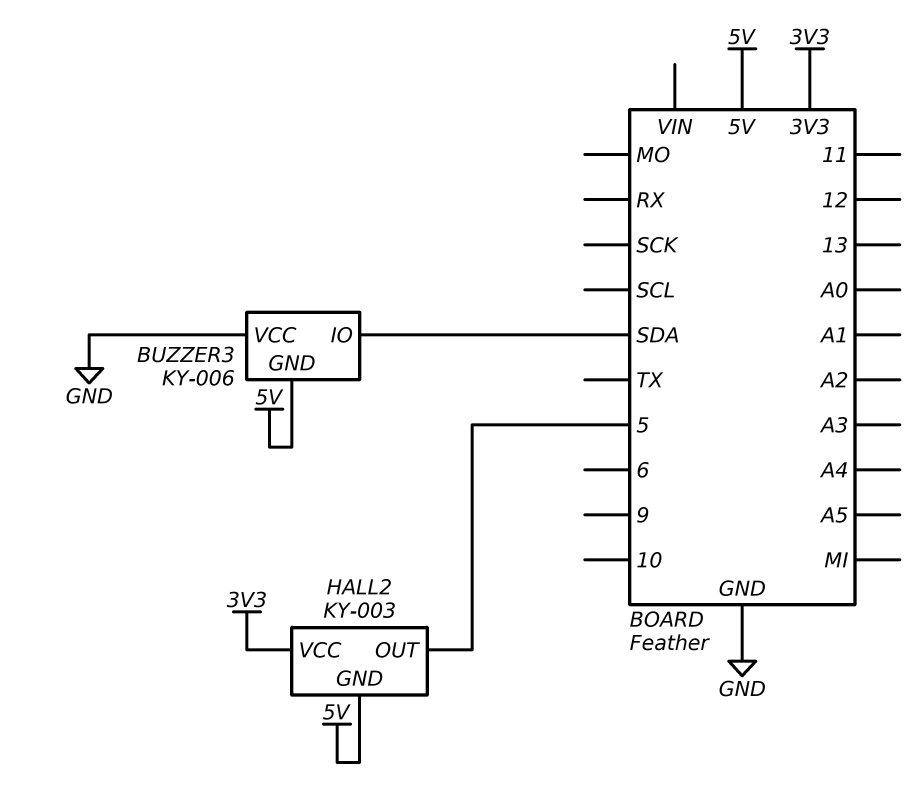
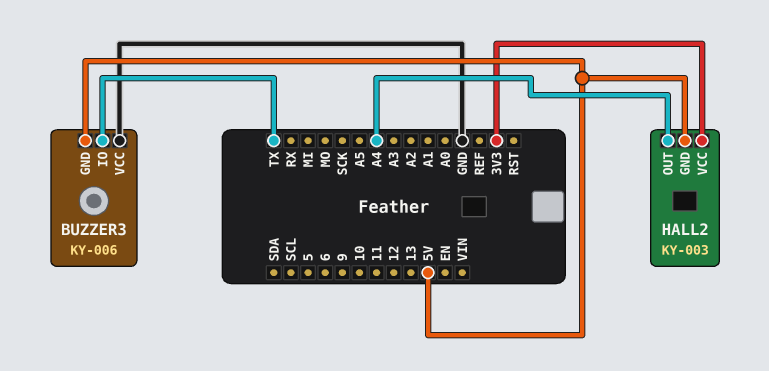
BUZZER3 pin IO: SDA -> TX
HALL2 pin OUT: 5 -> A4

